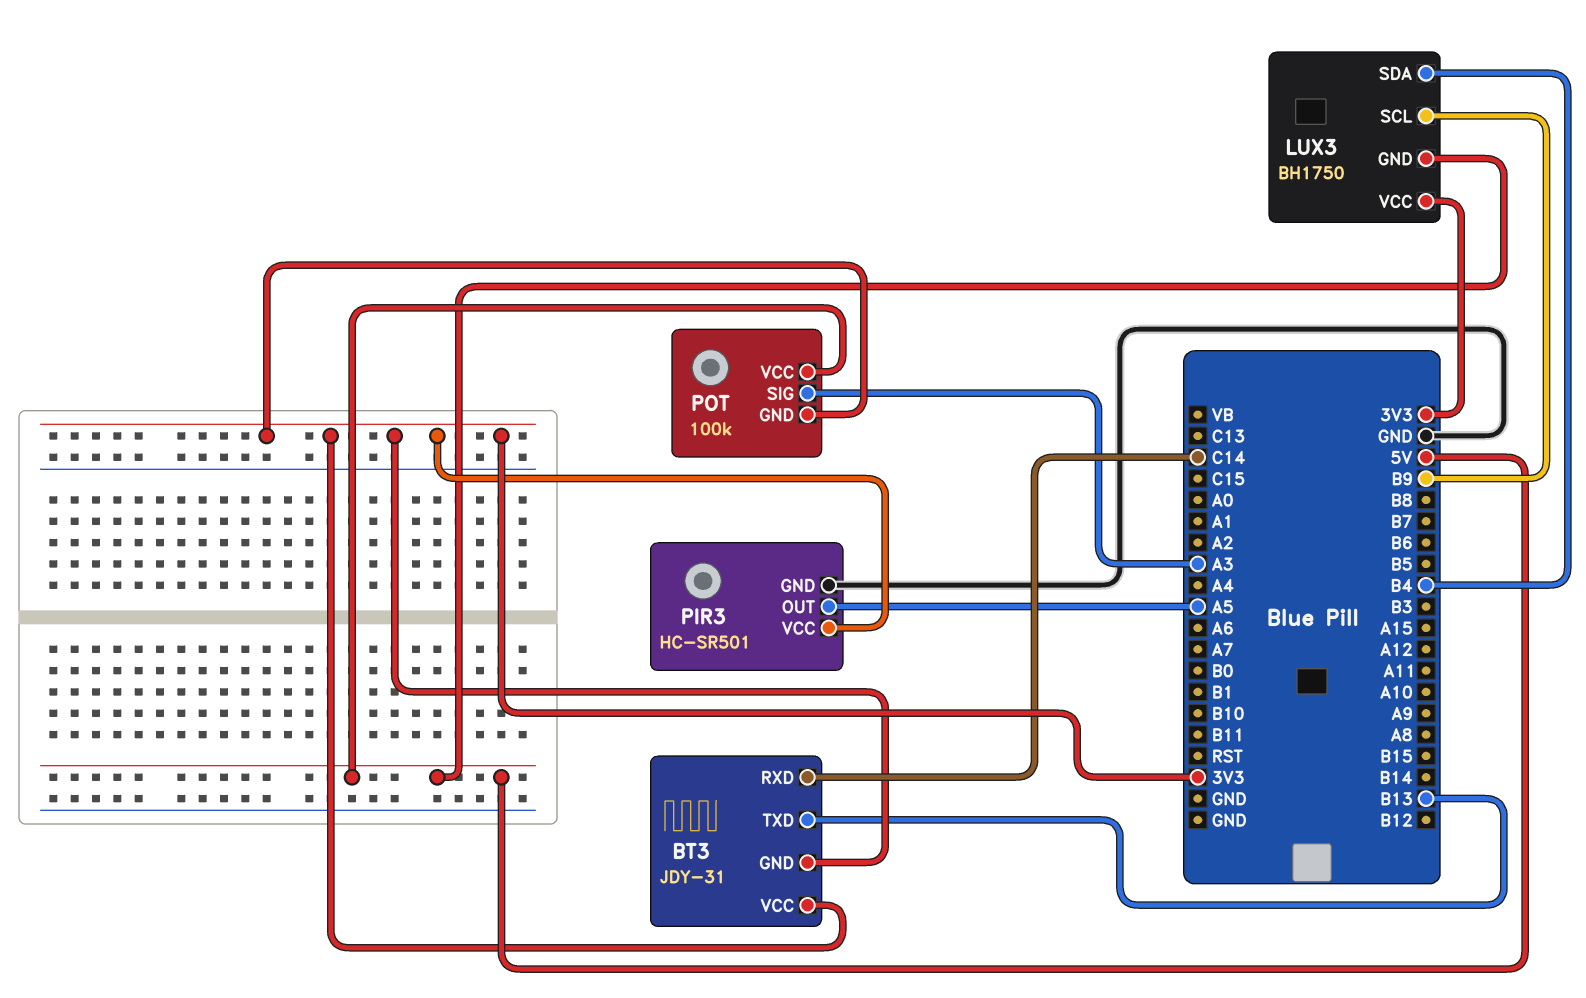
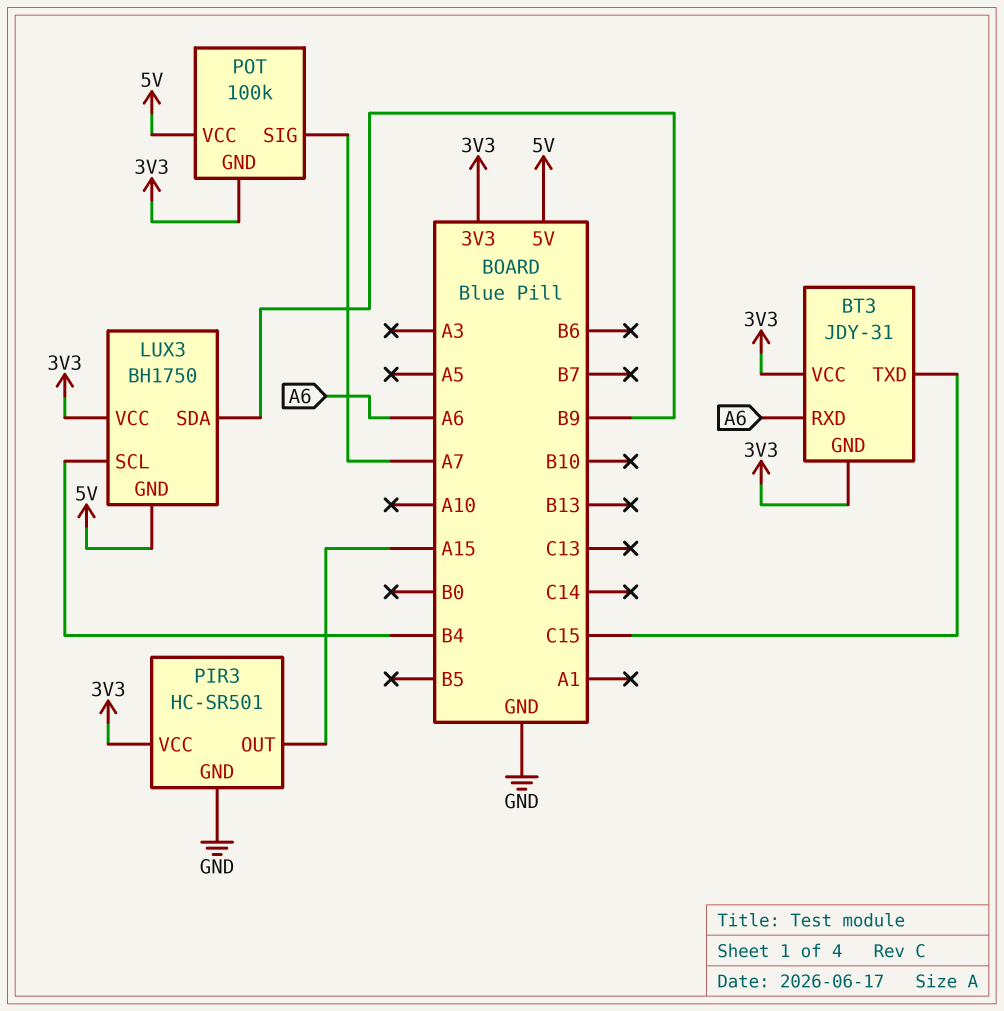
BT3 pin RXD: C14 -> A6
BT3 pin TXD: B13 -> C15
LUX3 pin SCL: B9 -> B4
LUX3 pin SDA: B4 -> B9
PIR3 pin OUT: A5 -> A15
POT pin SIG: A3 -> A7

